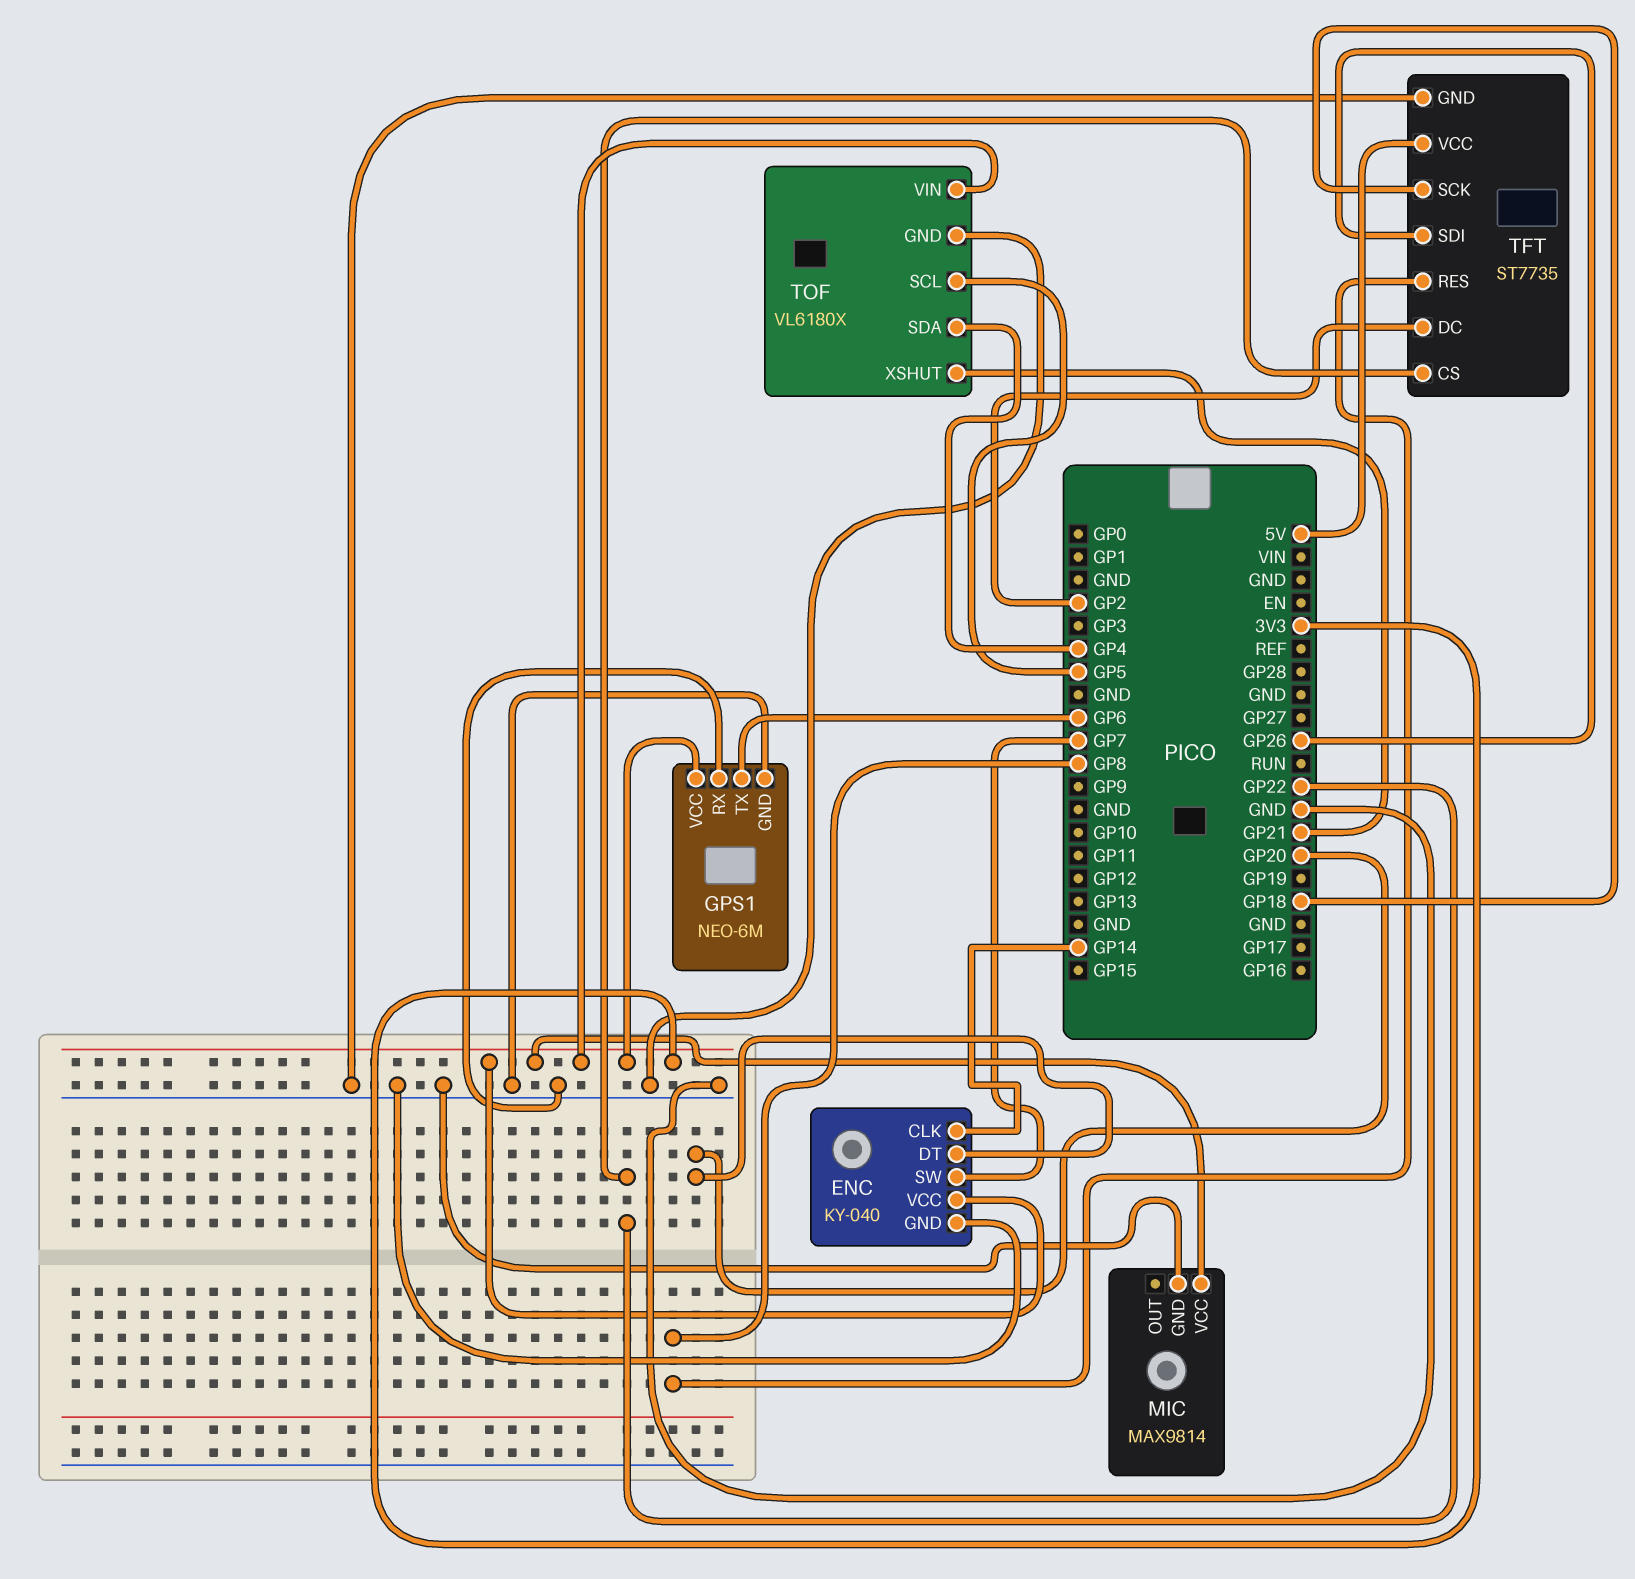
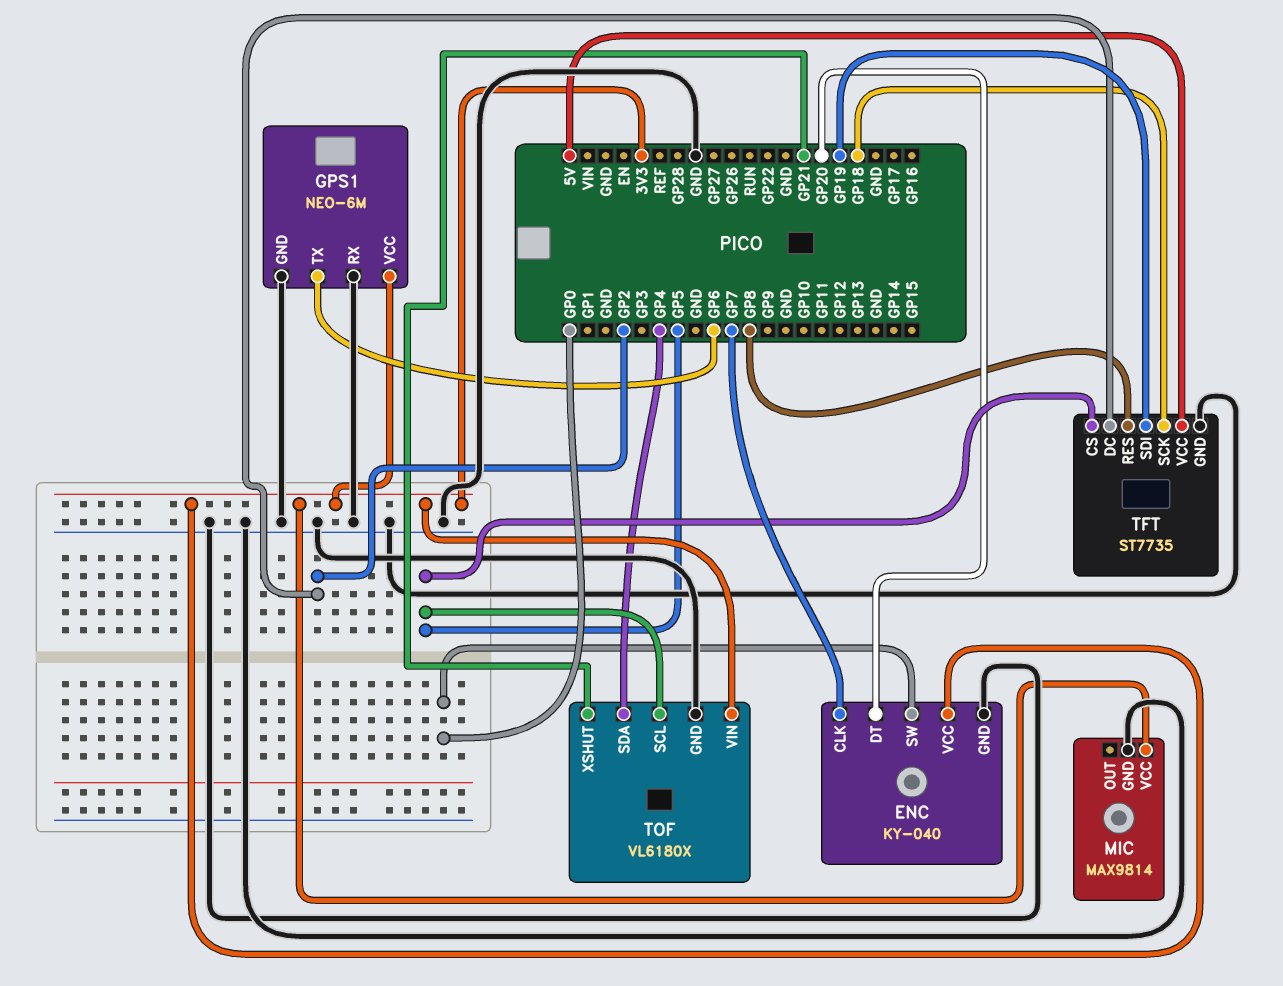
ENC pin CLK: GP14 -> GP7
ENC pin SW: GP7 -> GP0
TFT pin CS: GP22 -> GP5
TFT pin SDI: GP26 -> GP19

